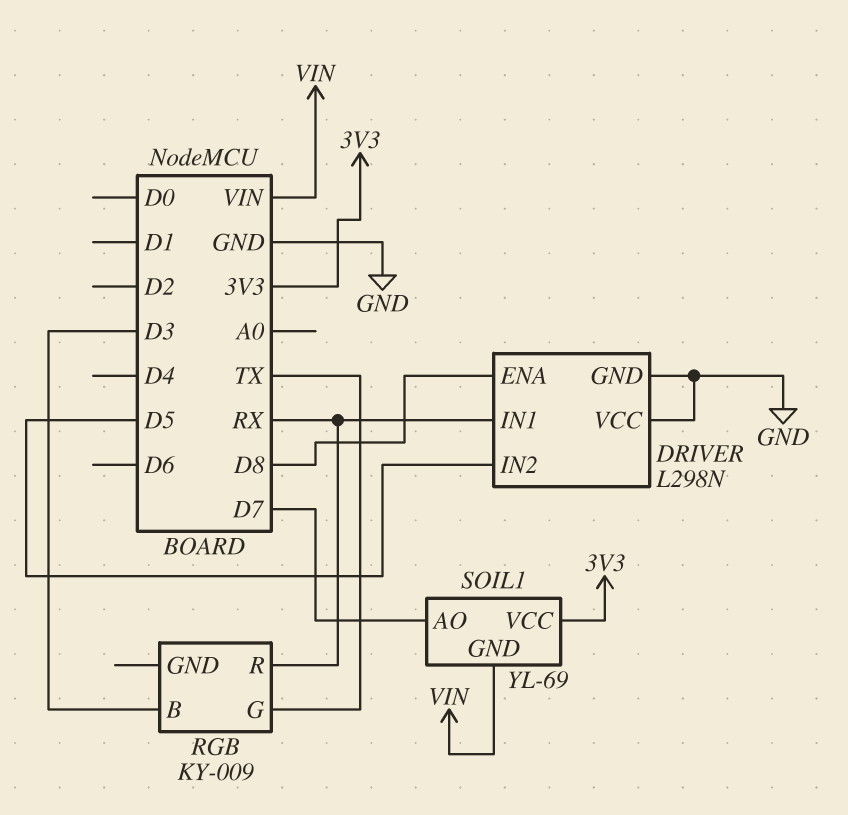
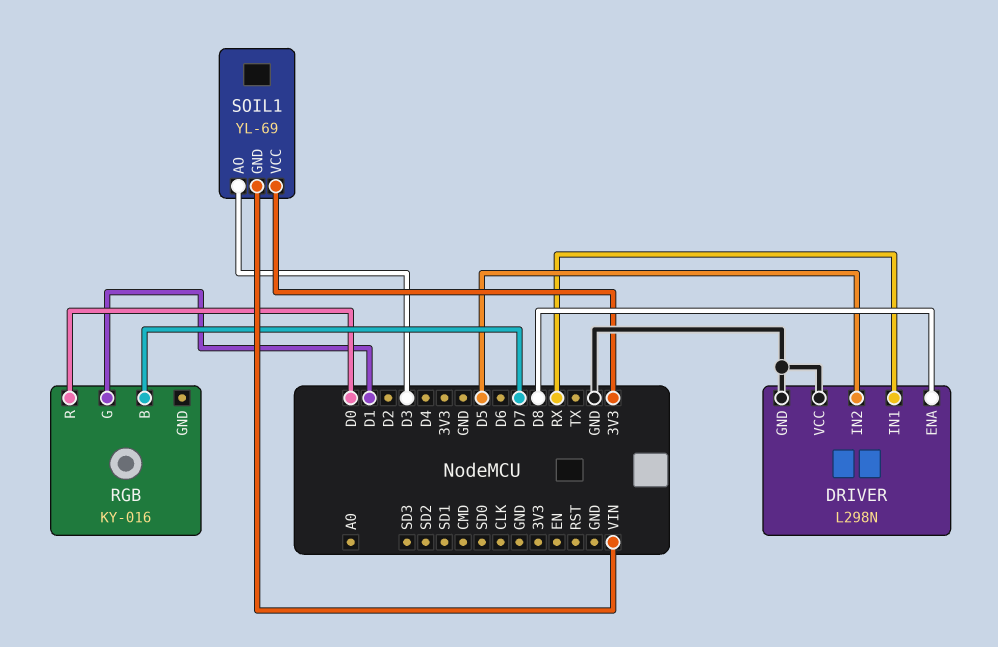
RGB: KY-009 -> KY-016
RGB pin B: D3 -> D7
RGB pin G: TX -> D1
RGB pin R: RX -> D0
SOIL1 pin AO: D7 -> D3

